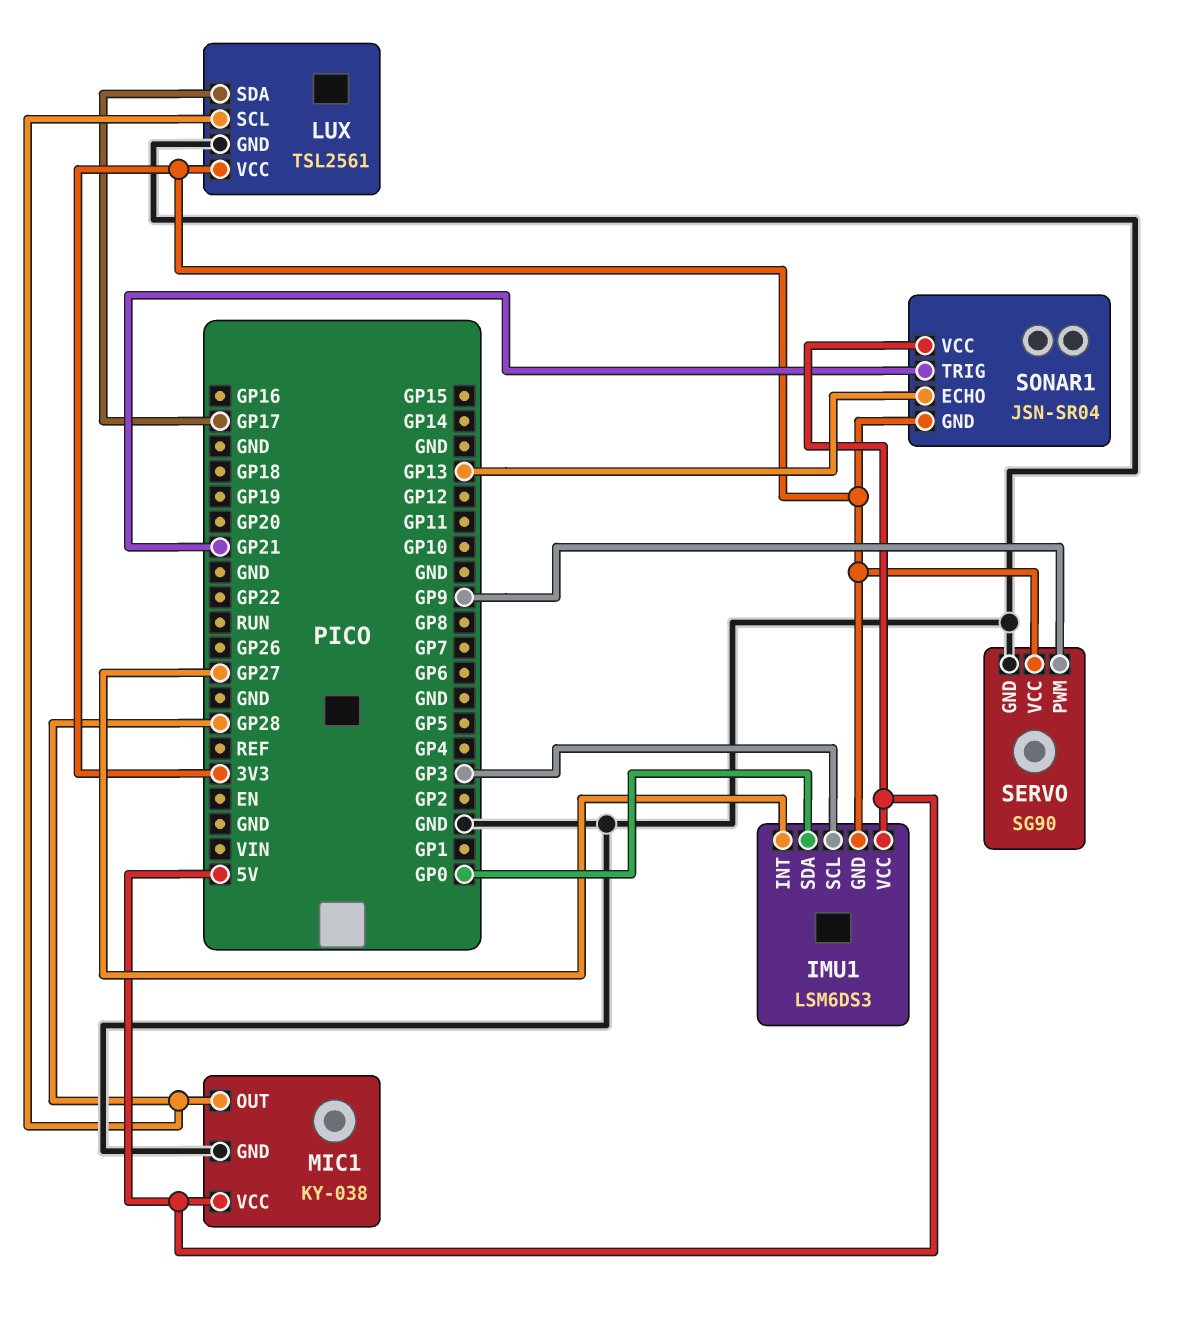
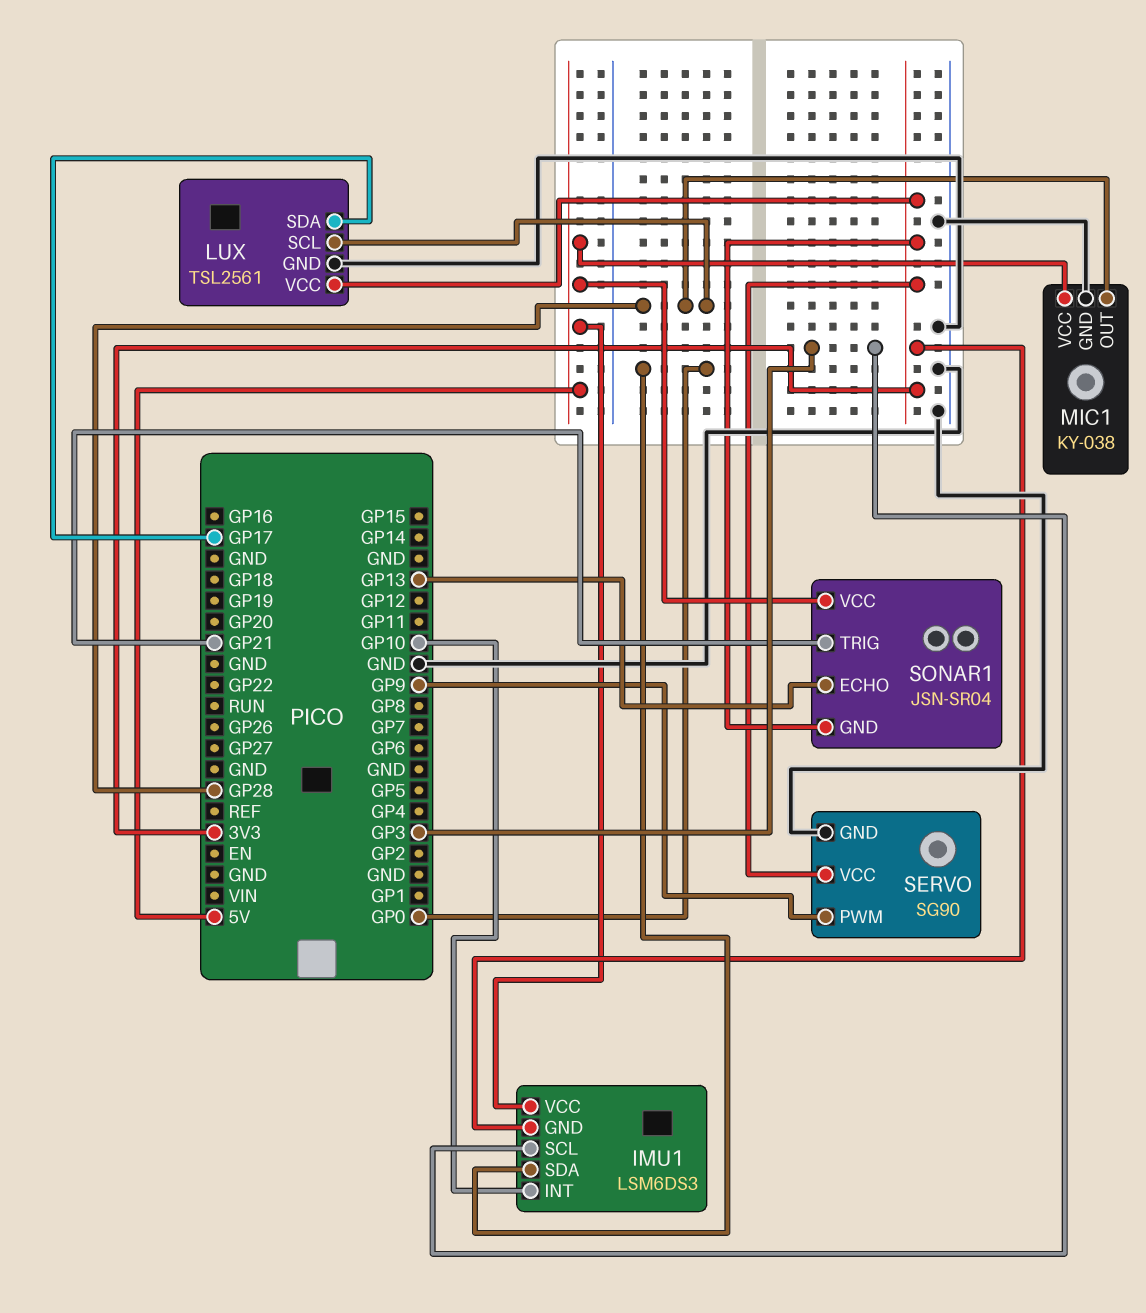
IMU1 pin INT: GP27 -> GP10

